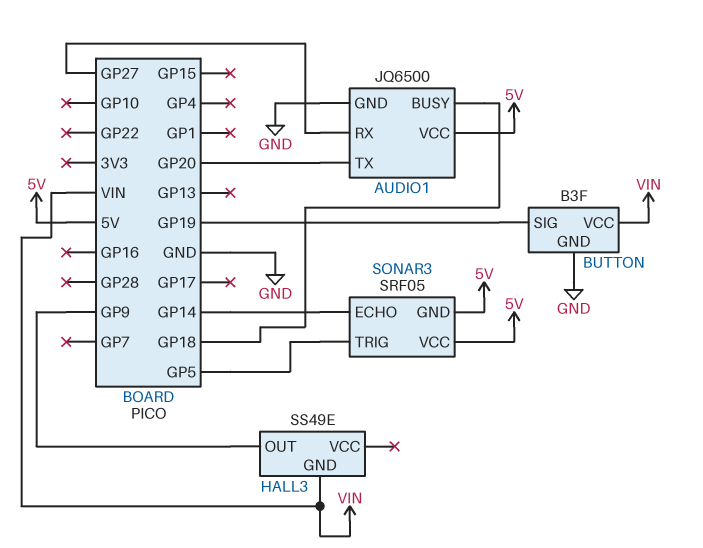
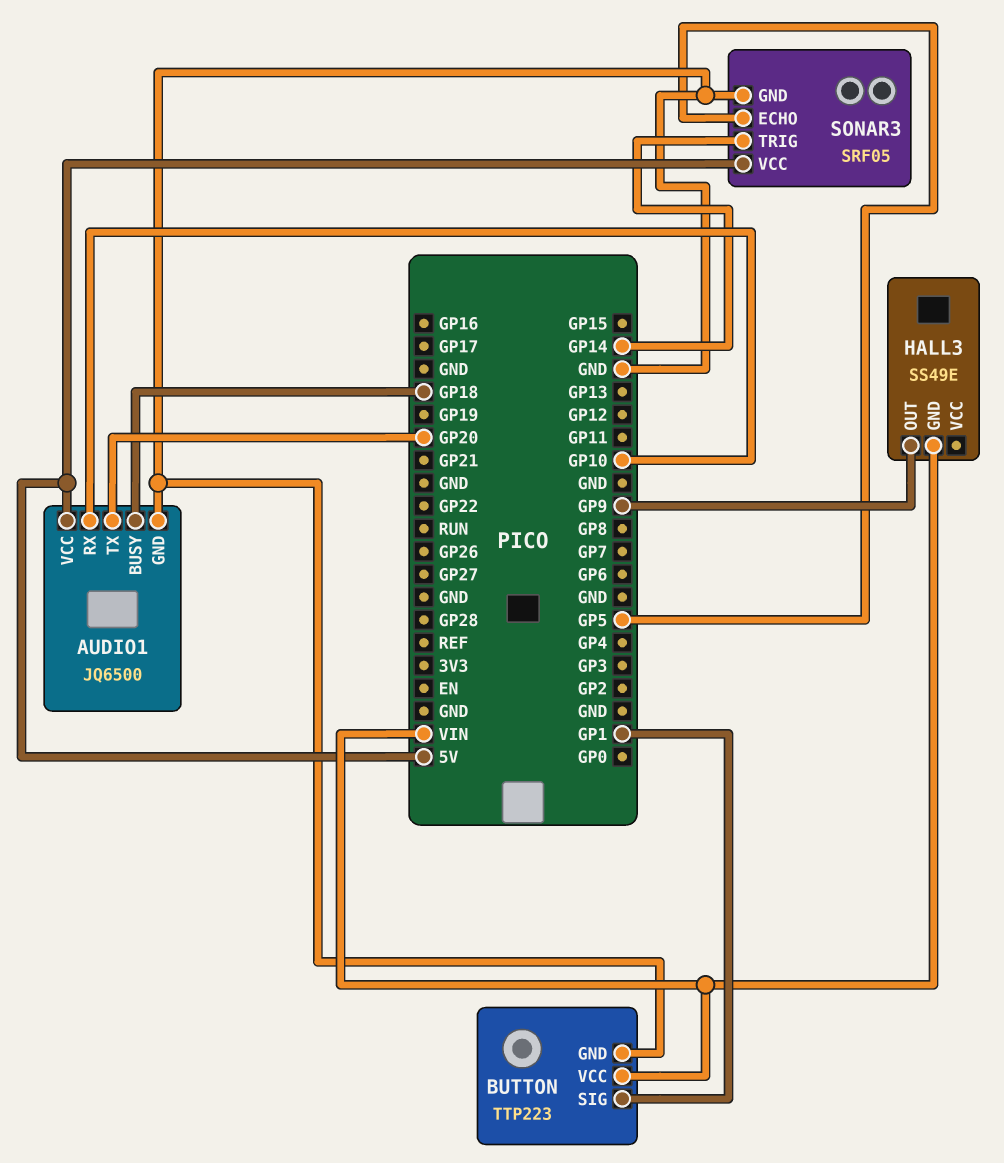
AUDIO1 pin RX: GP27 -> GP10
BUTTON: B3F -> TTP223
BUTTON pin SIG: GP19 -> GP1
SONAR3 pin ECHO: GP14 -> GP5
SONAR3 pin GND: 5V -> GND
SONAR3 pin TRIG: GP5 -> GP14

